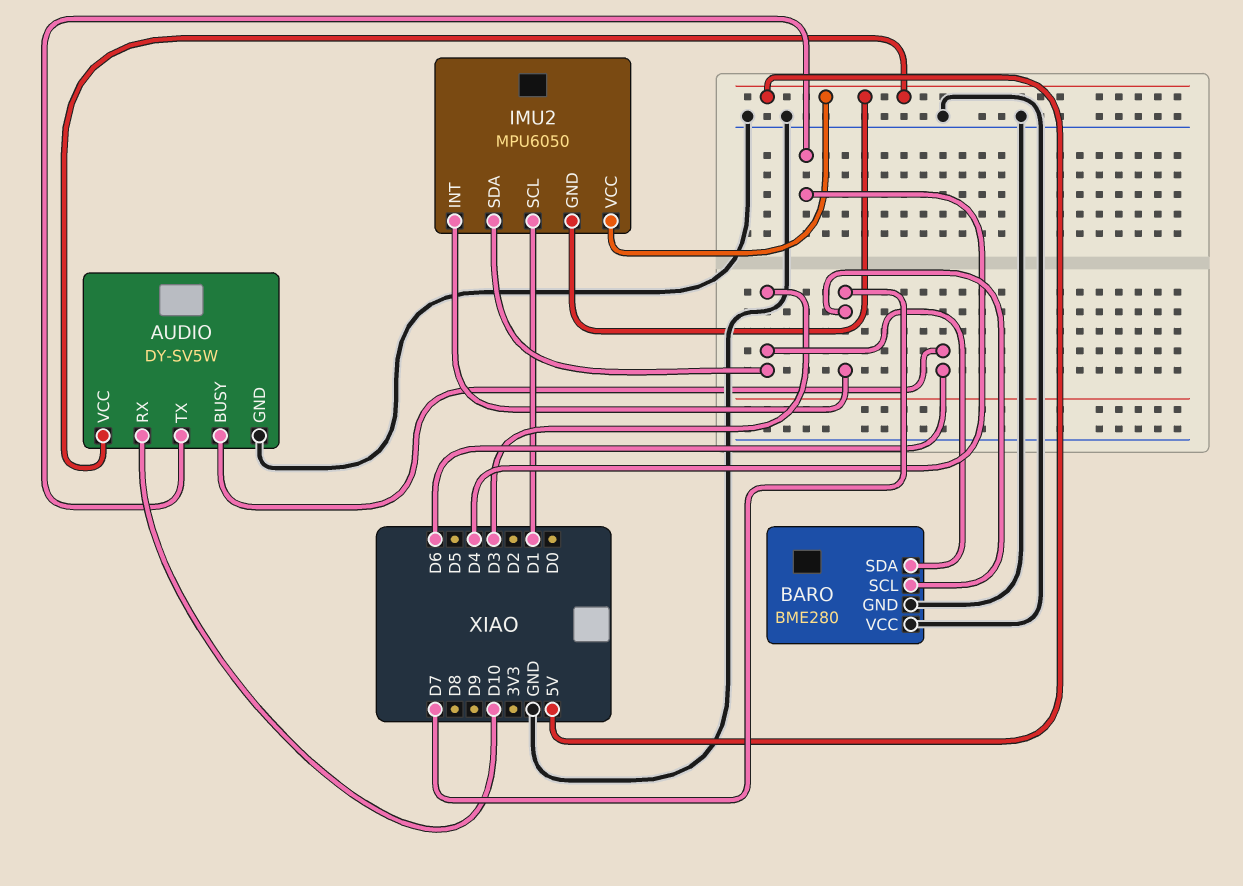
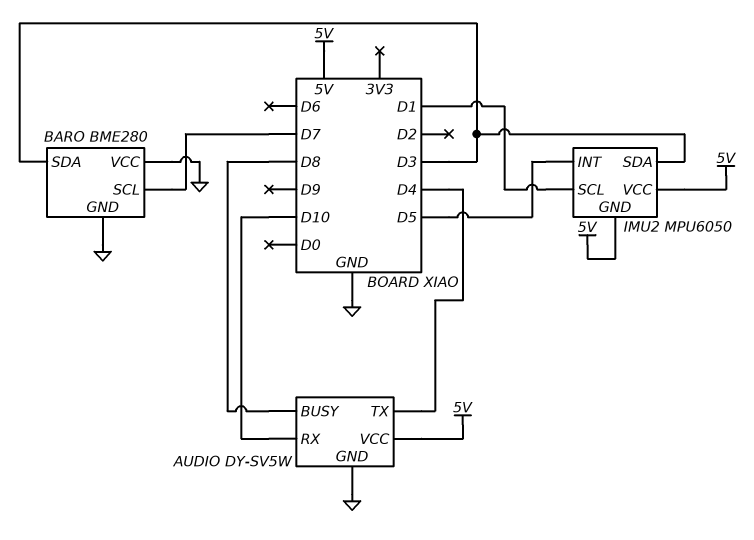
AUDIO pin BUSY: D6 -> D8
IMU2 pin INT: D7 -> D5

